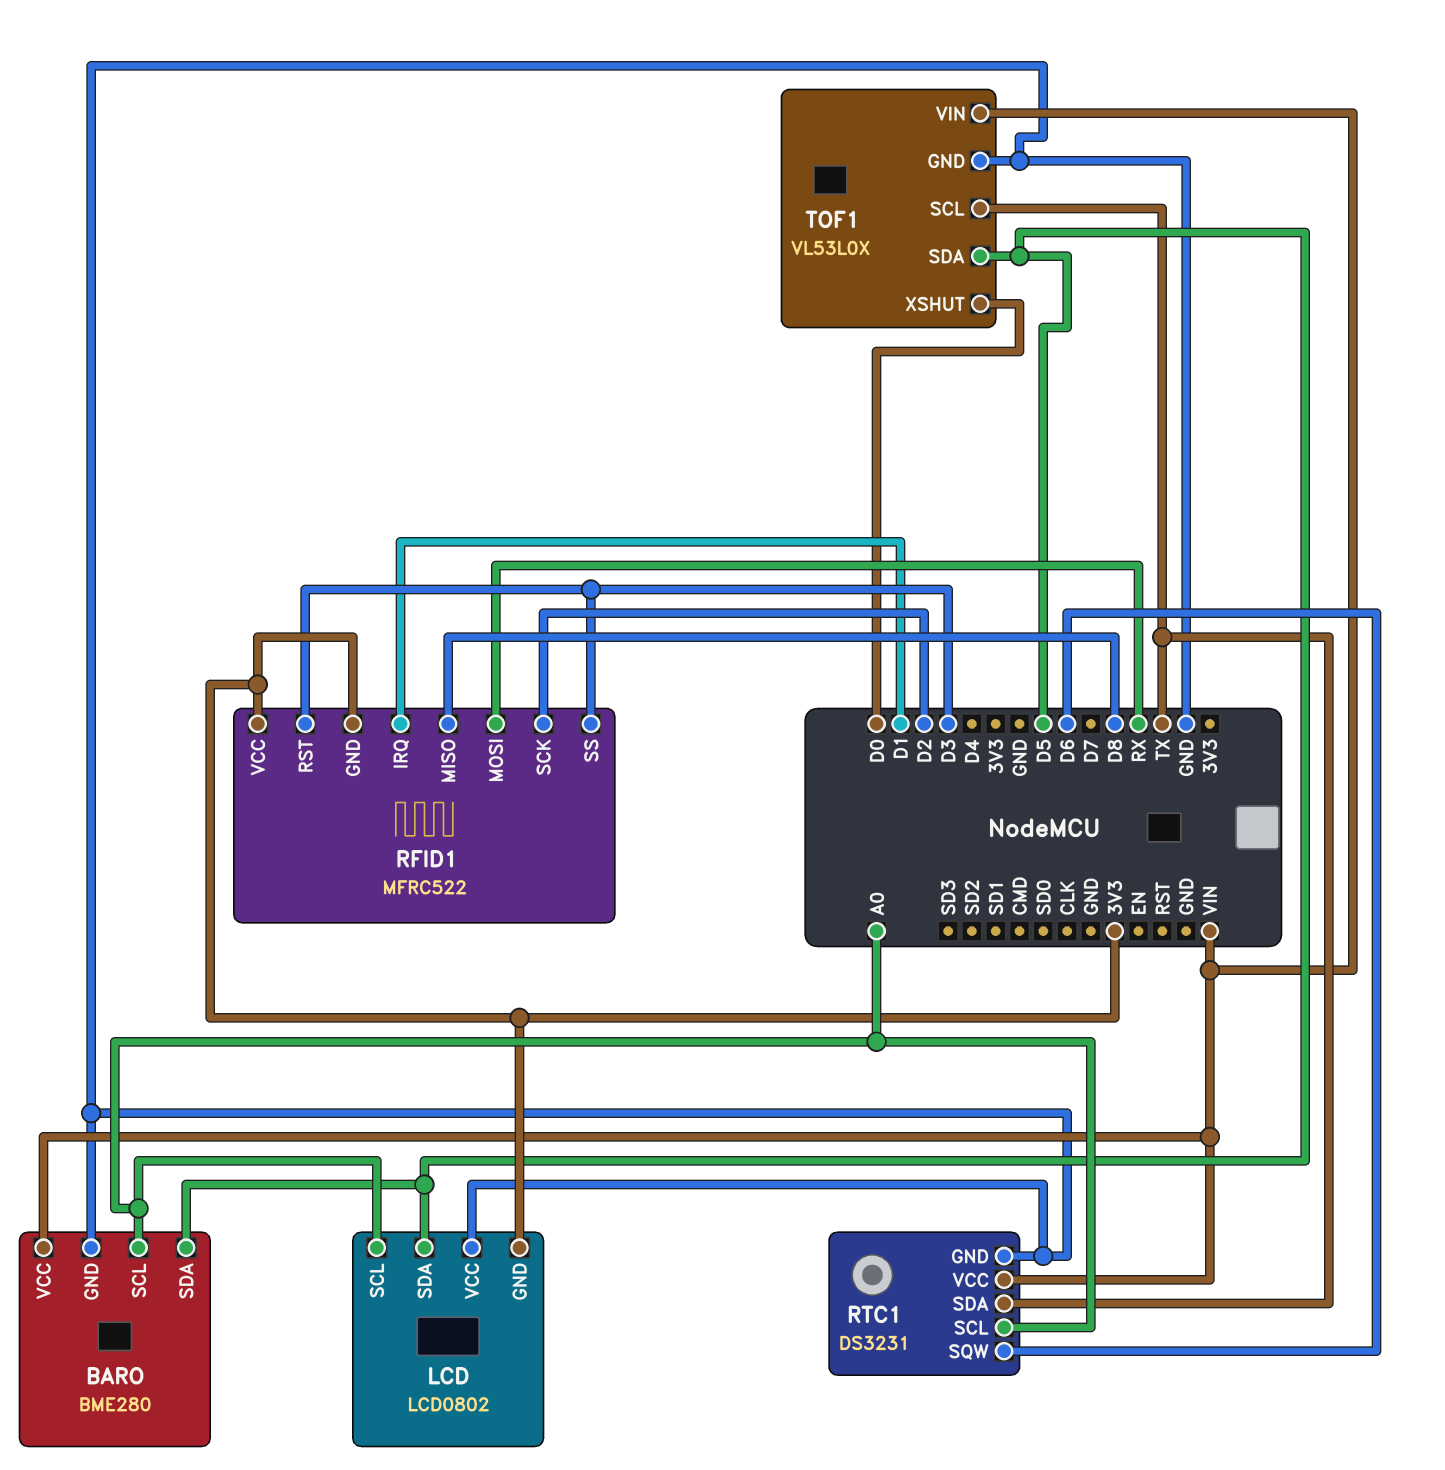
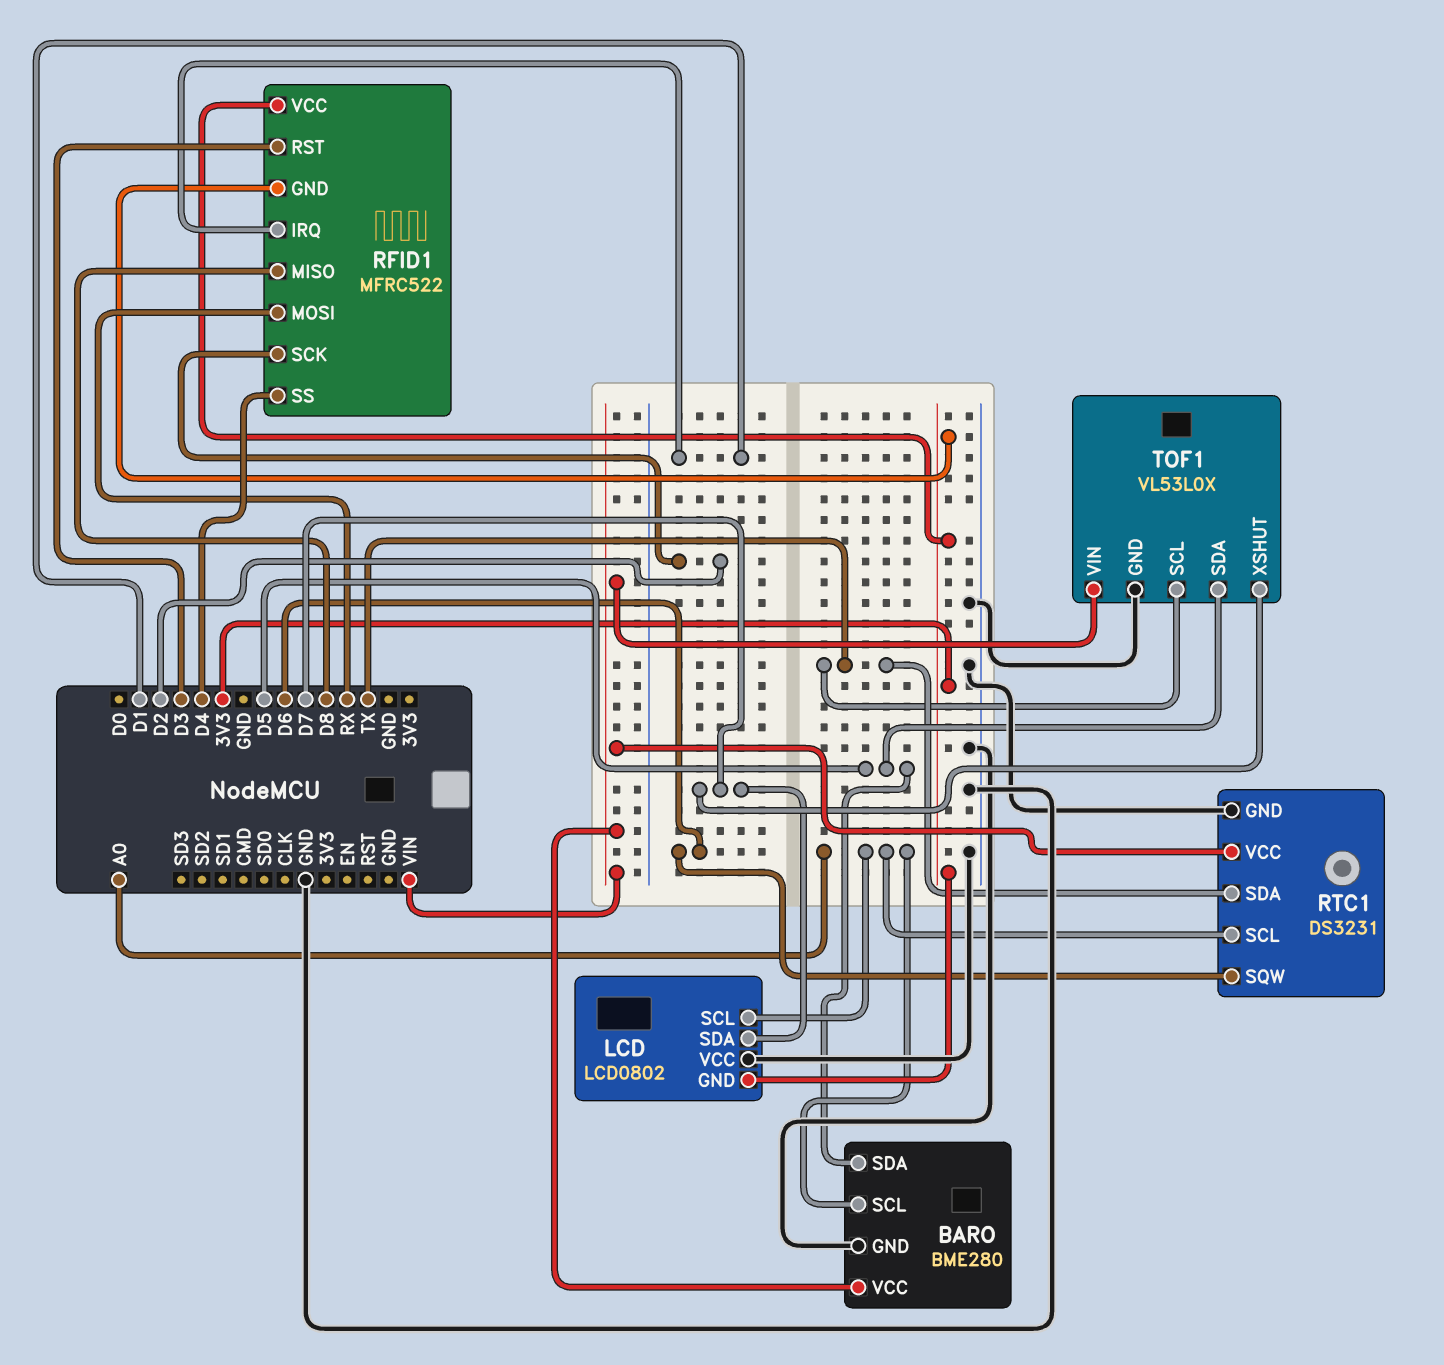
LCD pin SDA: D5 -> D7
RFID1 pin SS: D3 -> D4
TOF1 pin XSHUT: D0 -> D7

